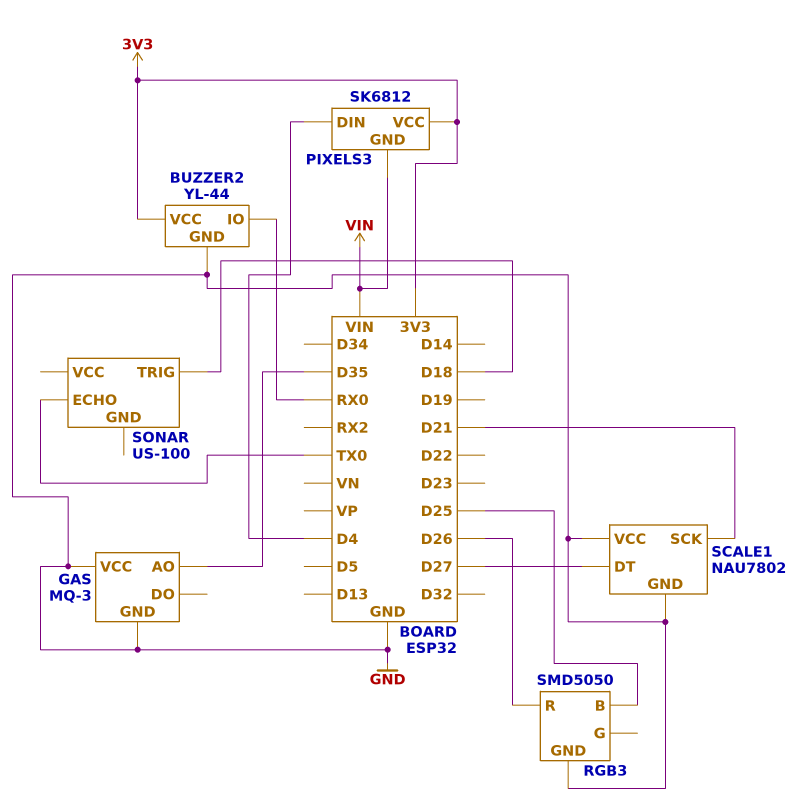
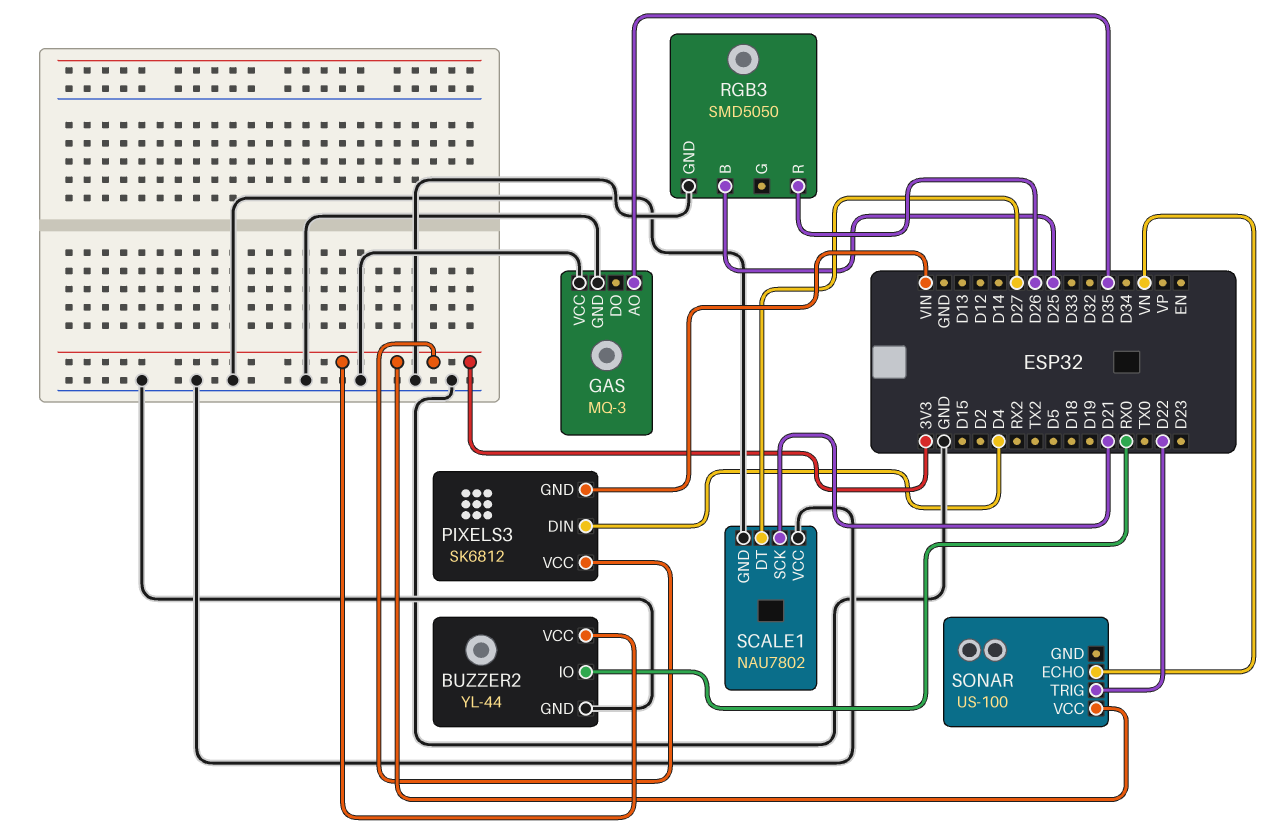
SONAR pin ECHO: TX0 -> VN
SONAR pin TRIG: D18 -> D22
SONAR pin VCC: none -> 3V3

